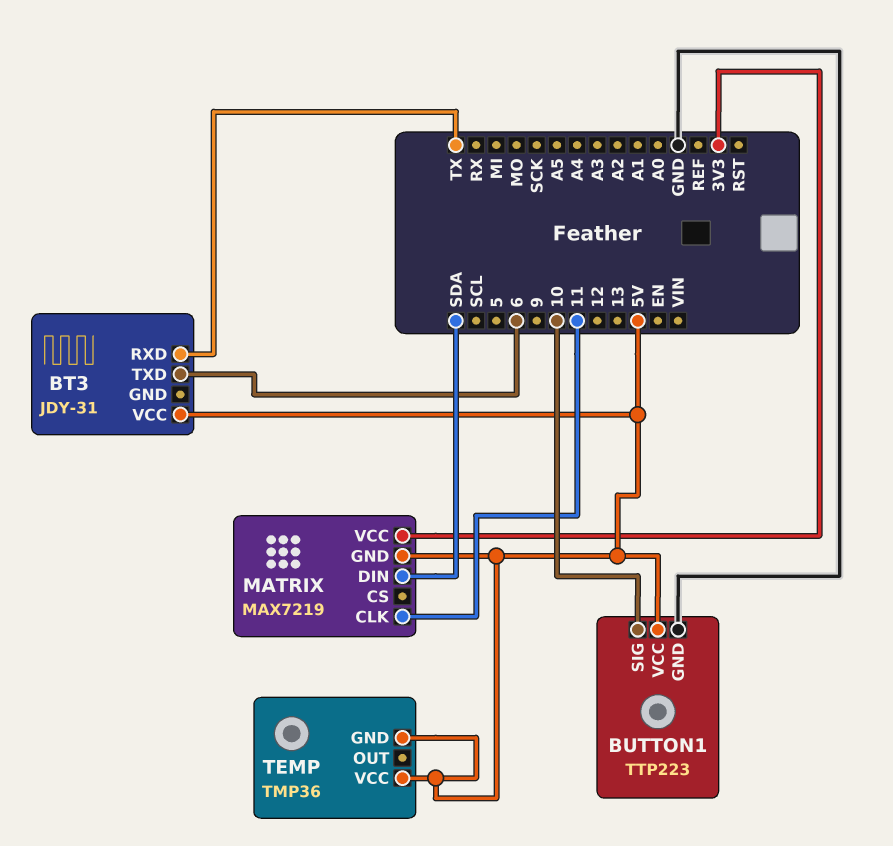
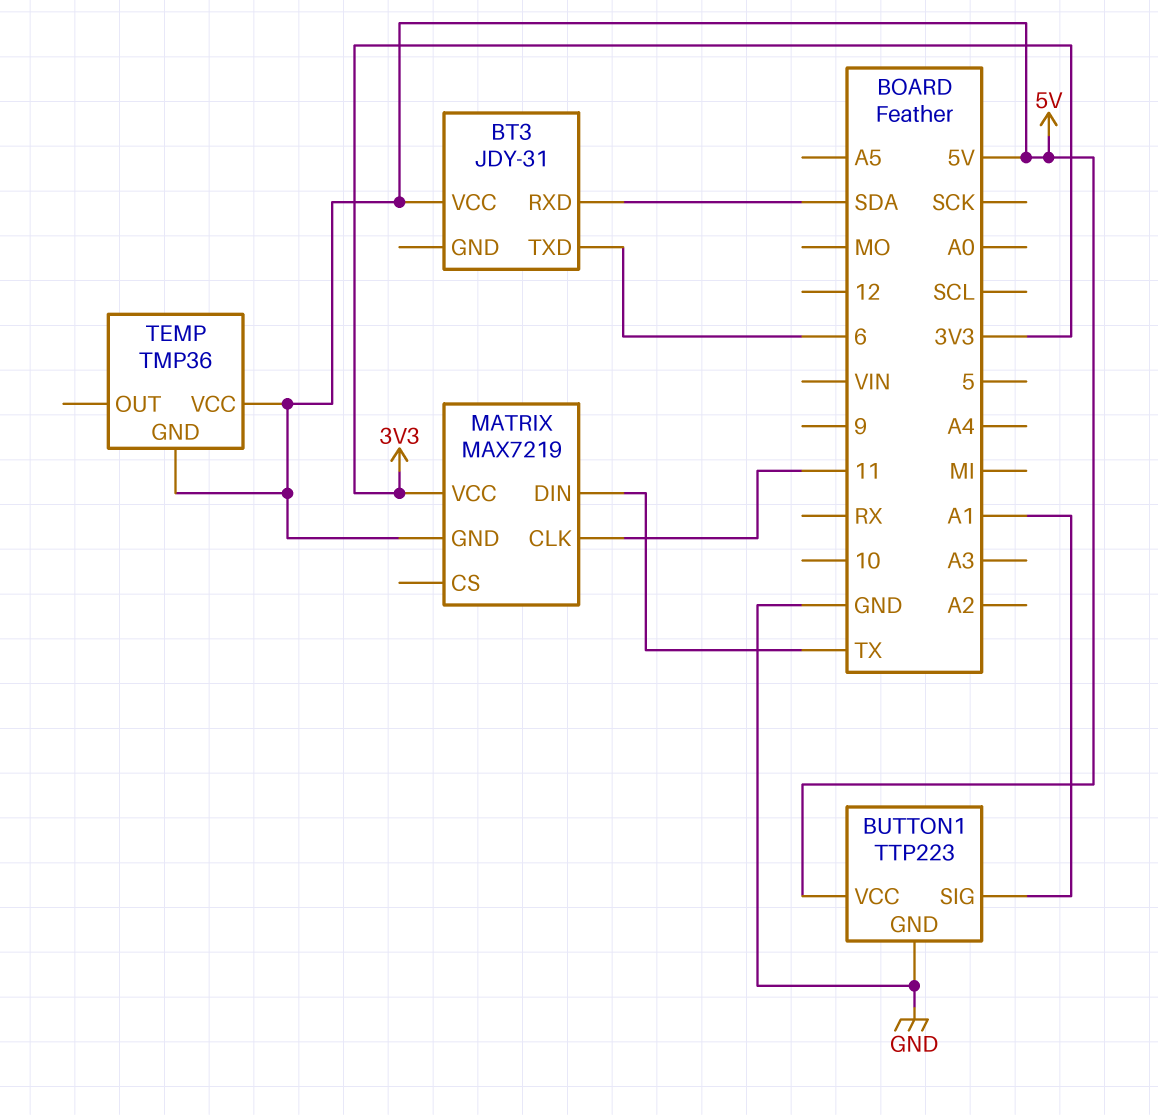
BT3 pin RXD: TX -> SDA
BUTTON1 pin SIG: 10 -> A1
MATRIX pin DIN: SDA -> TX

